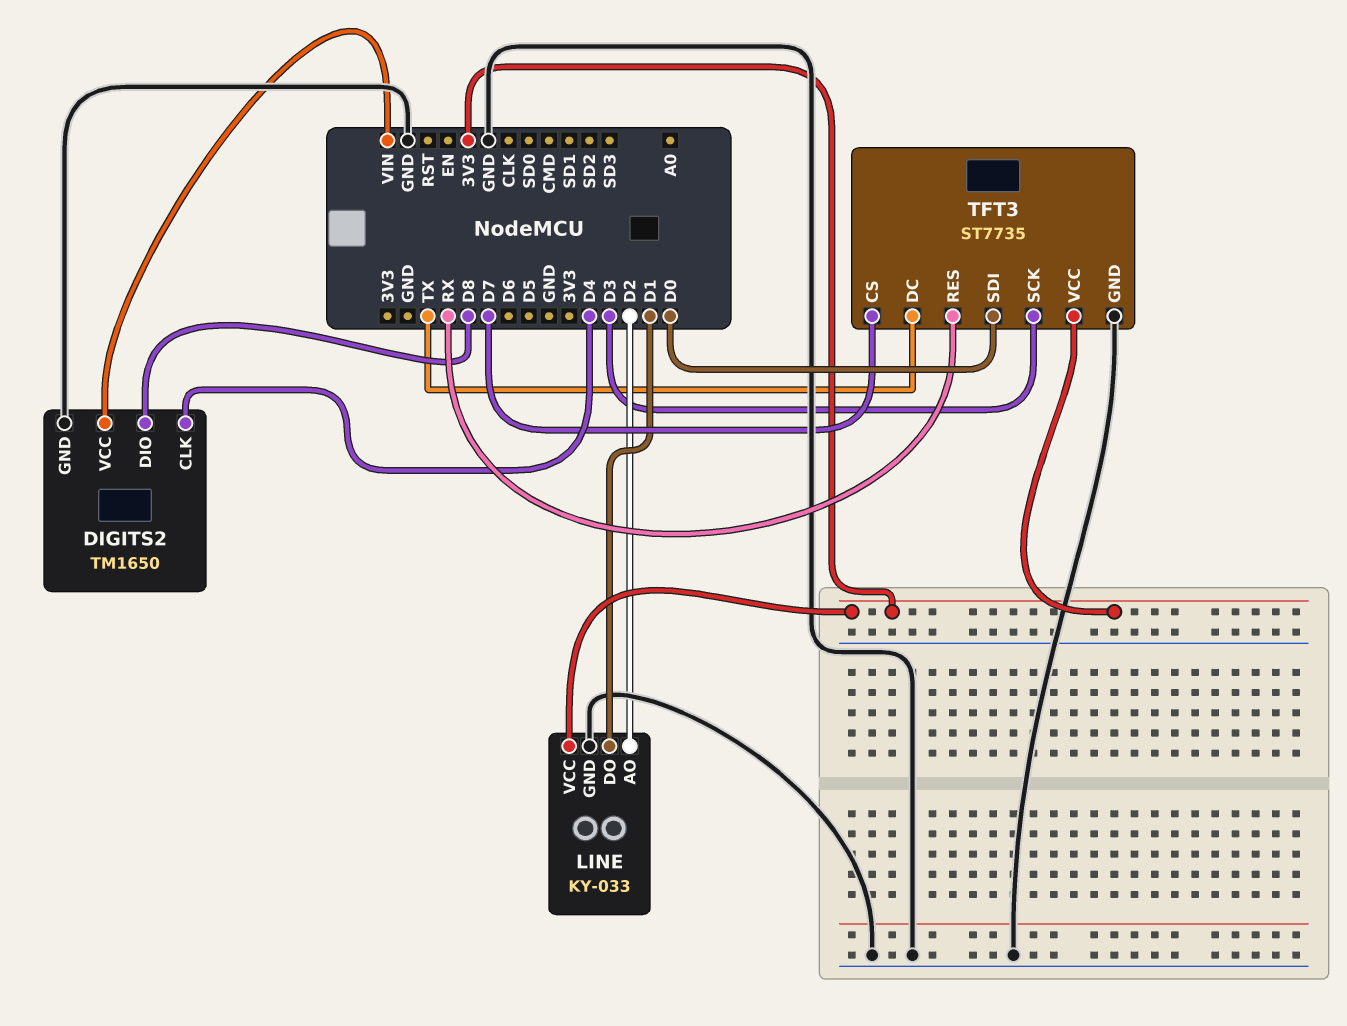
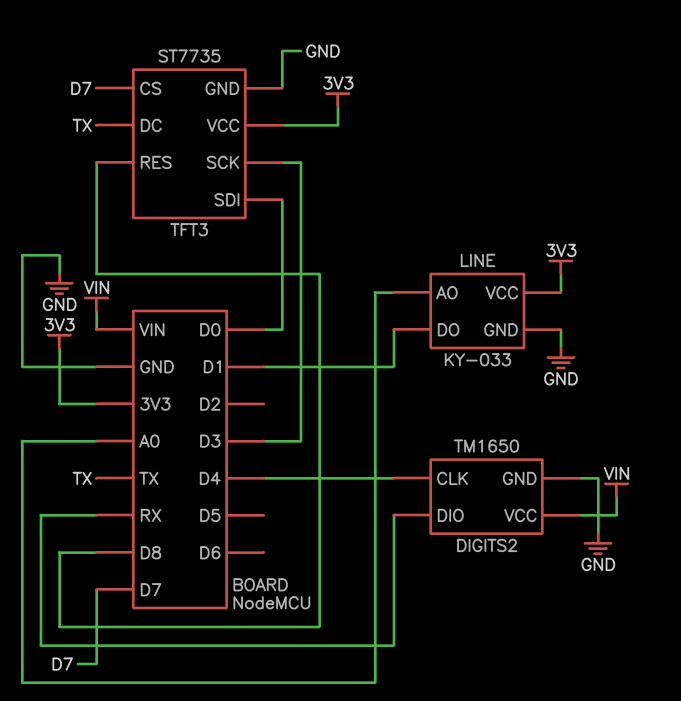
DIGITS2 pin DIO: D8 -> RX
LINE pin AO: D2 -> A0
TFT3 pin RES: RX -> D8

